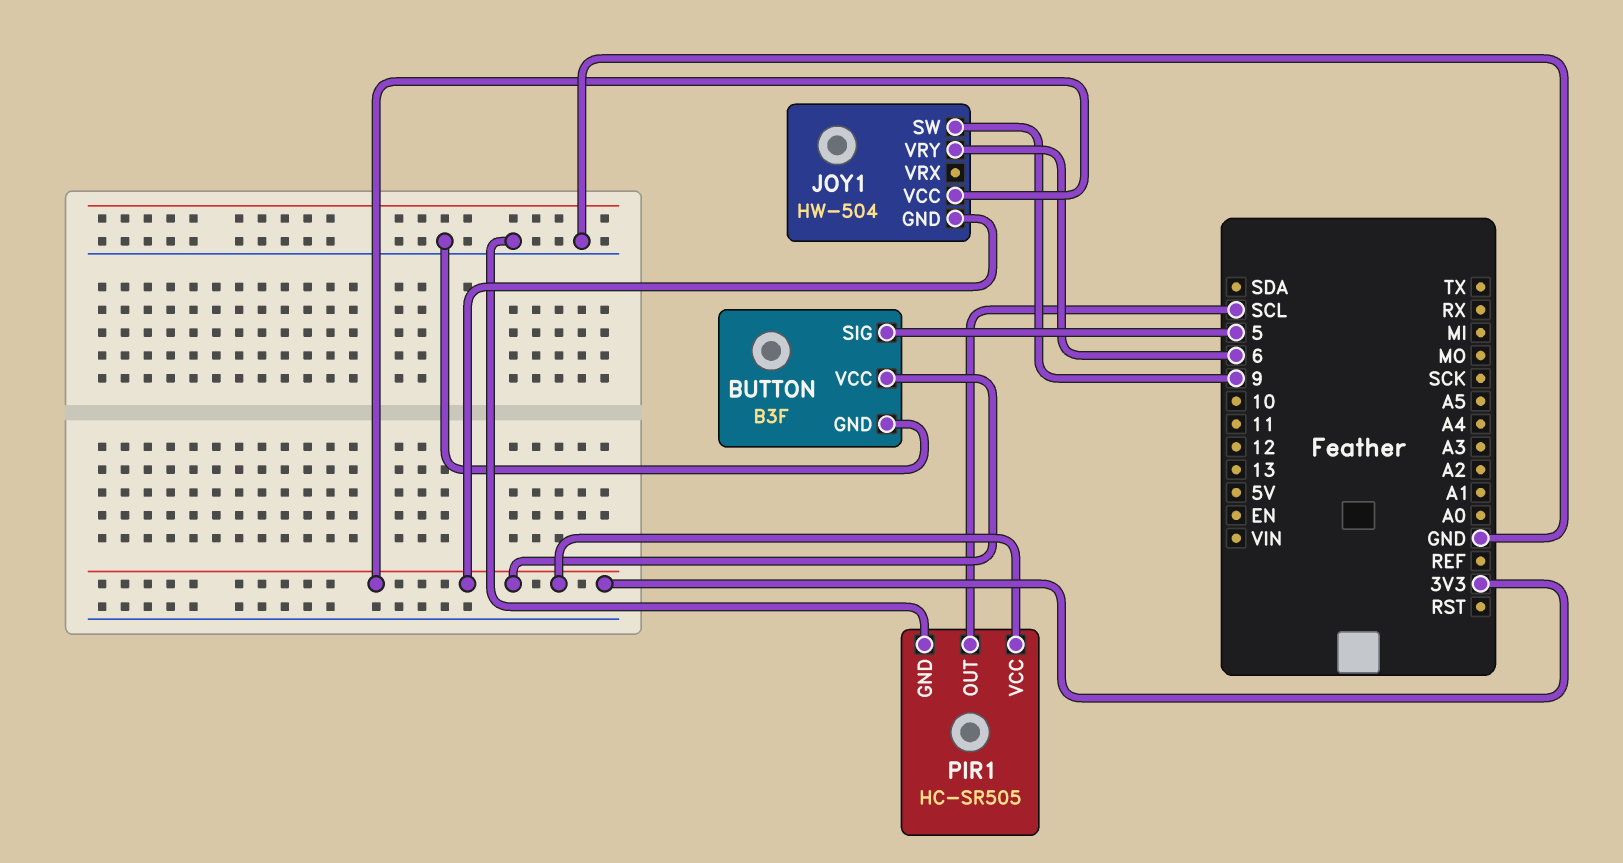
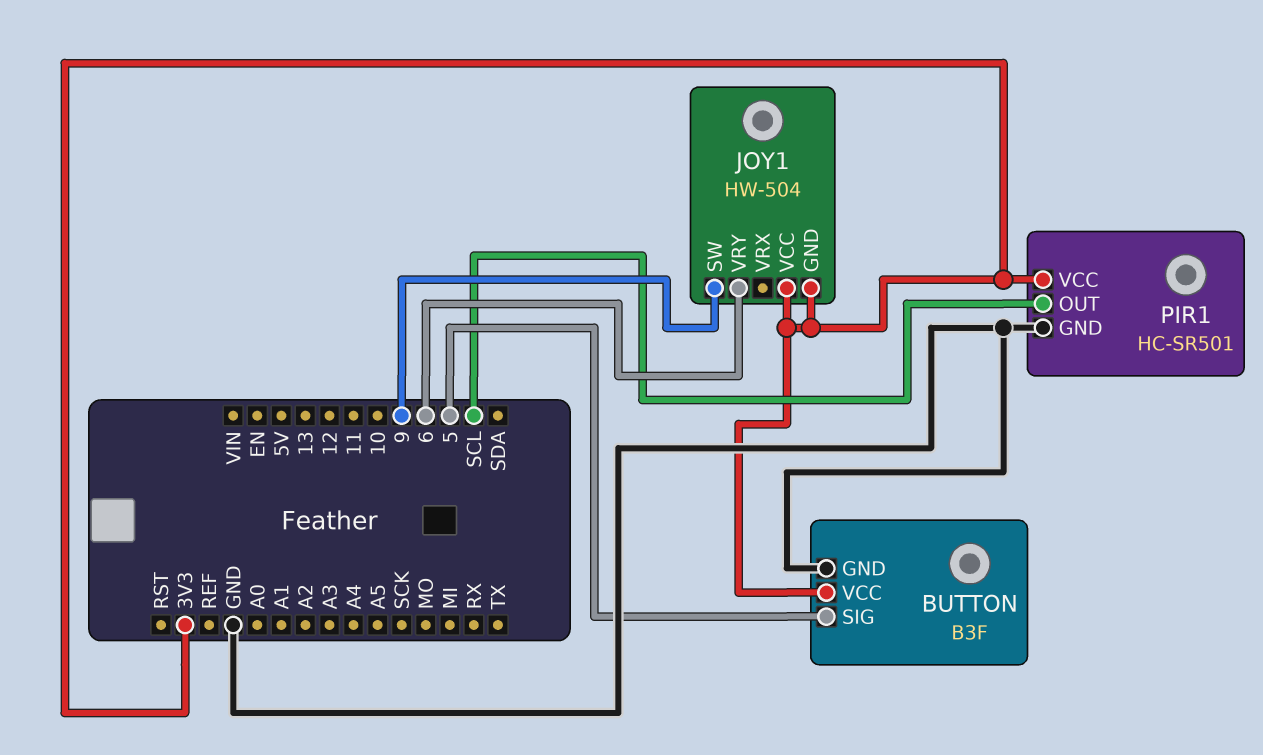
PIR1: HC-SR505 -> HC-SR501

